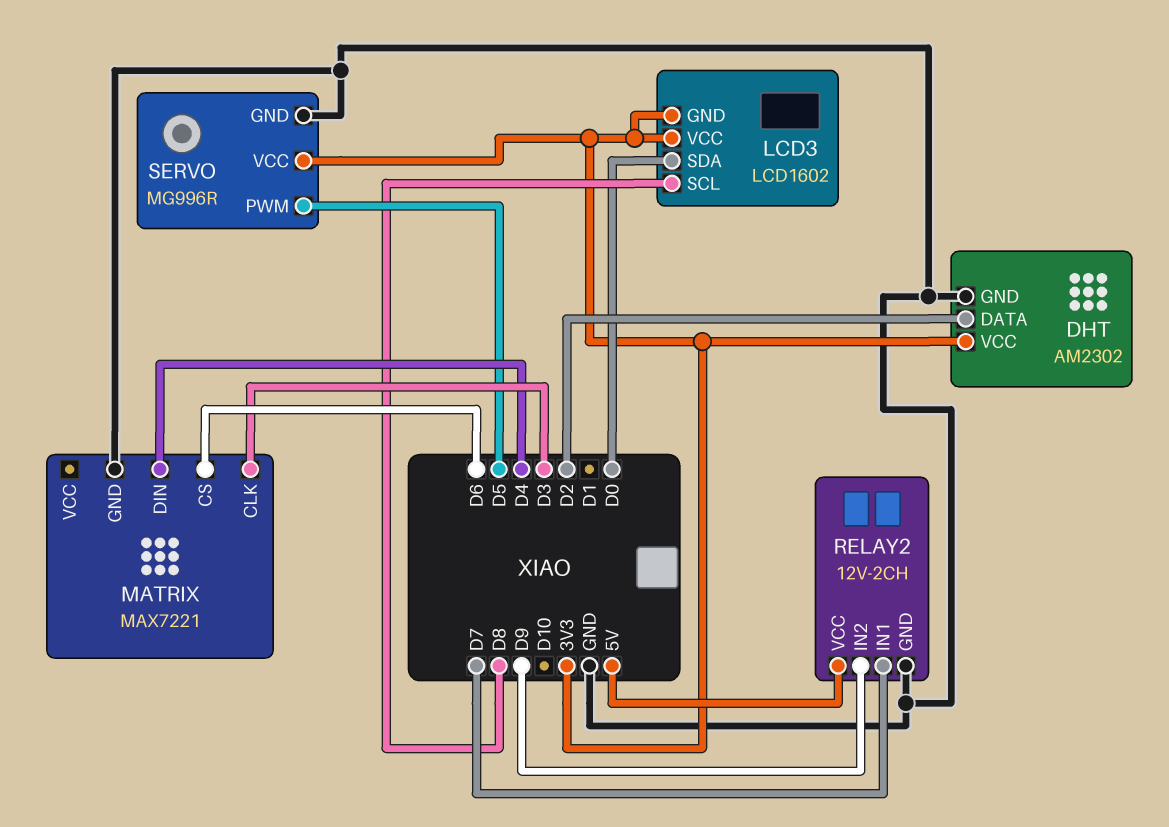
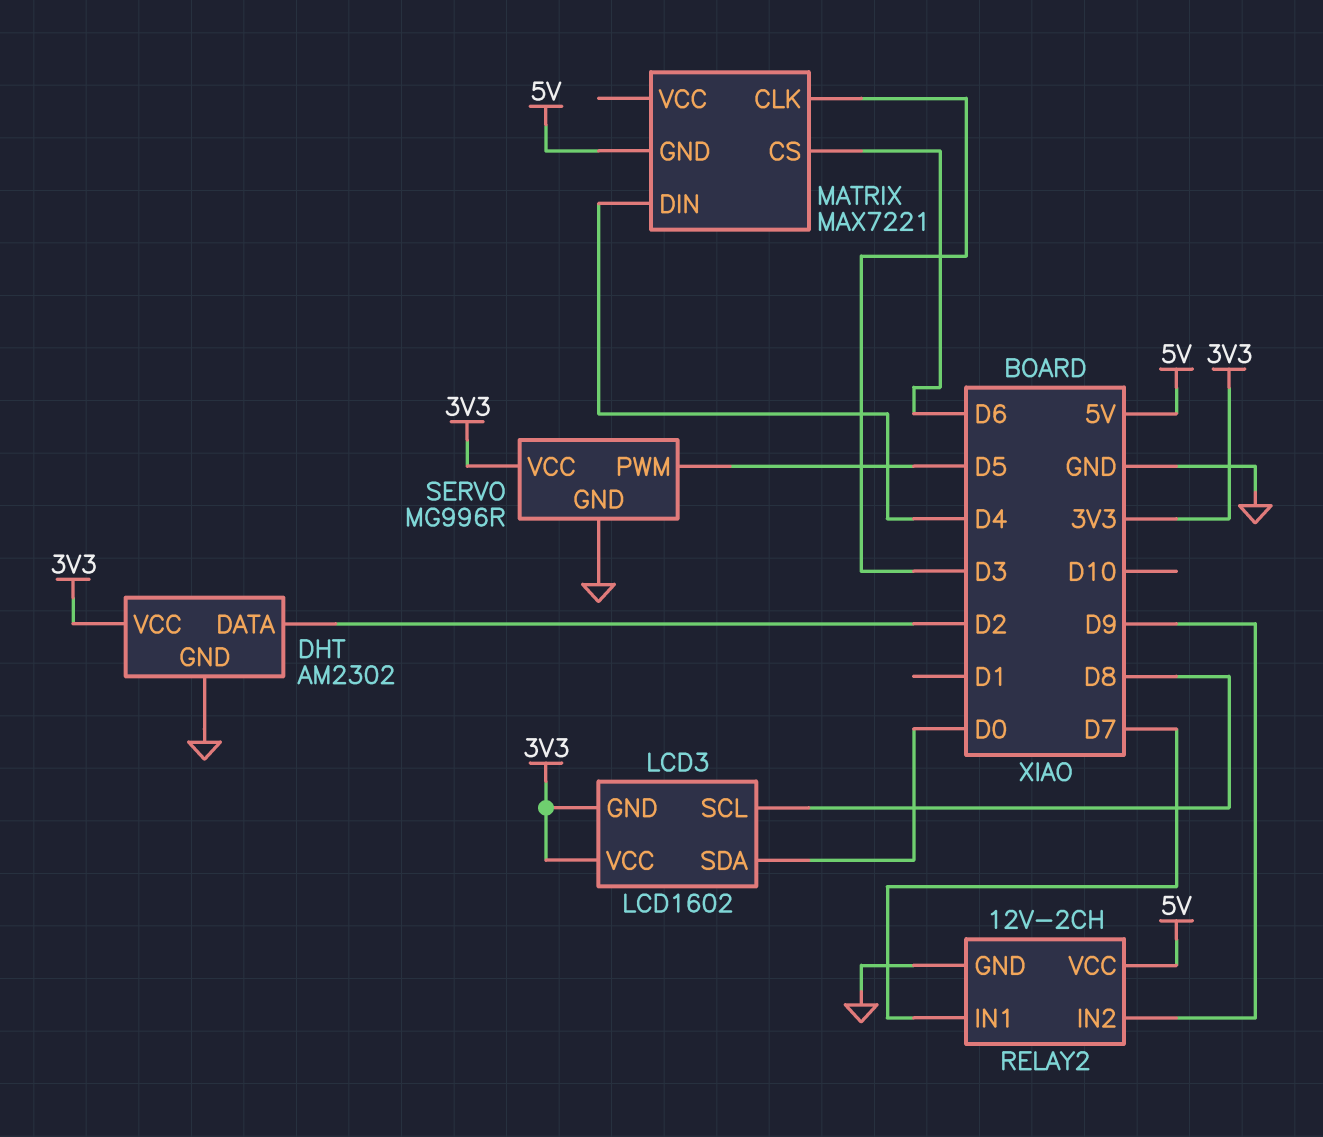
MATRIX pin GND: GND -> 5V

